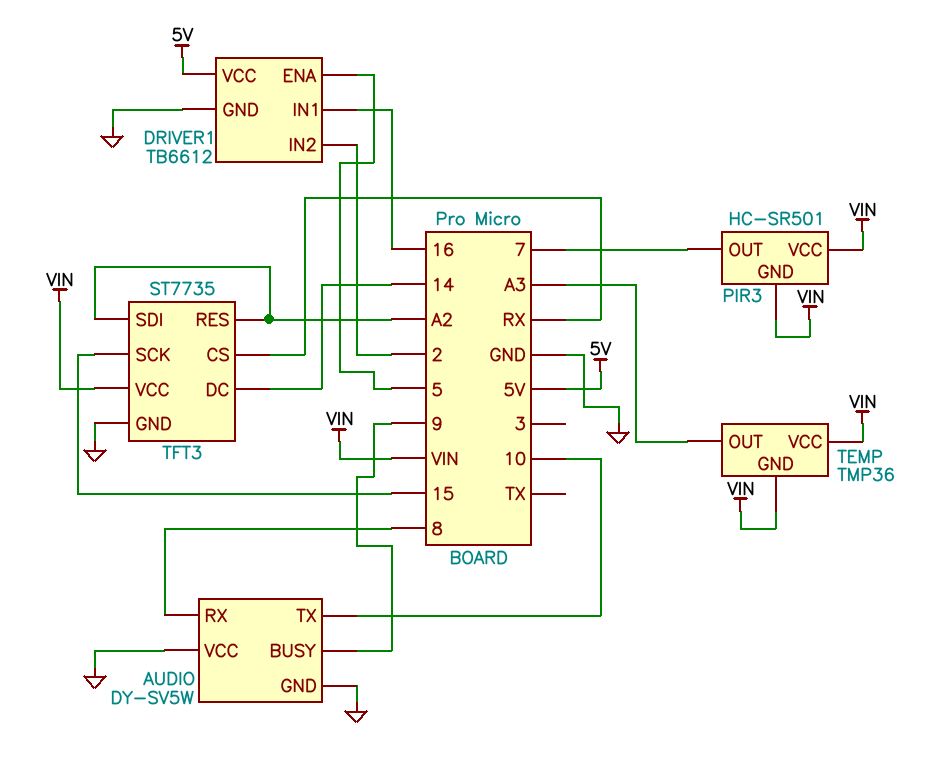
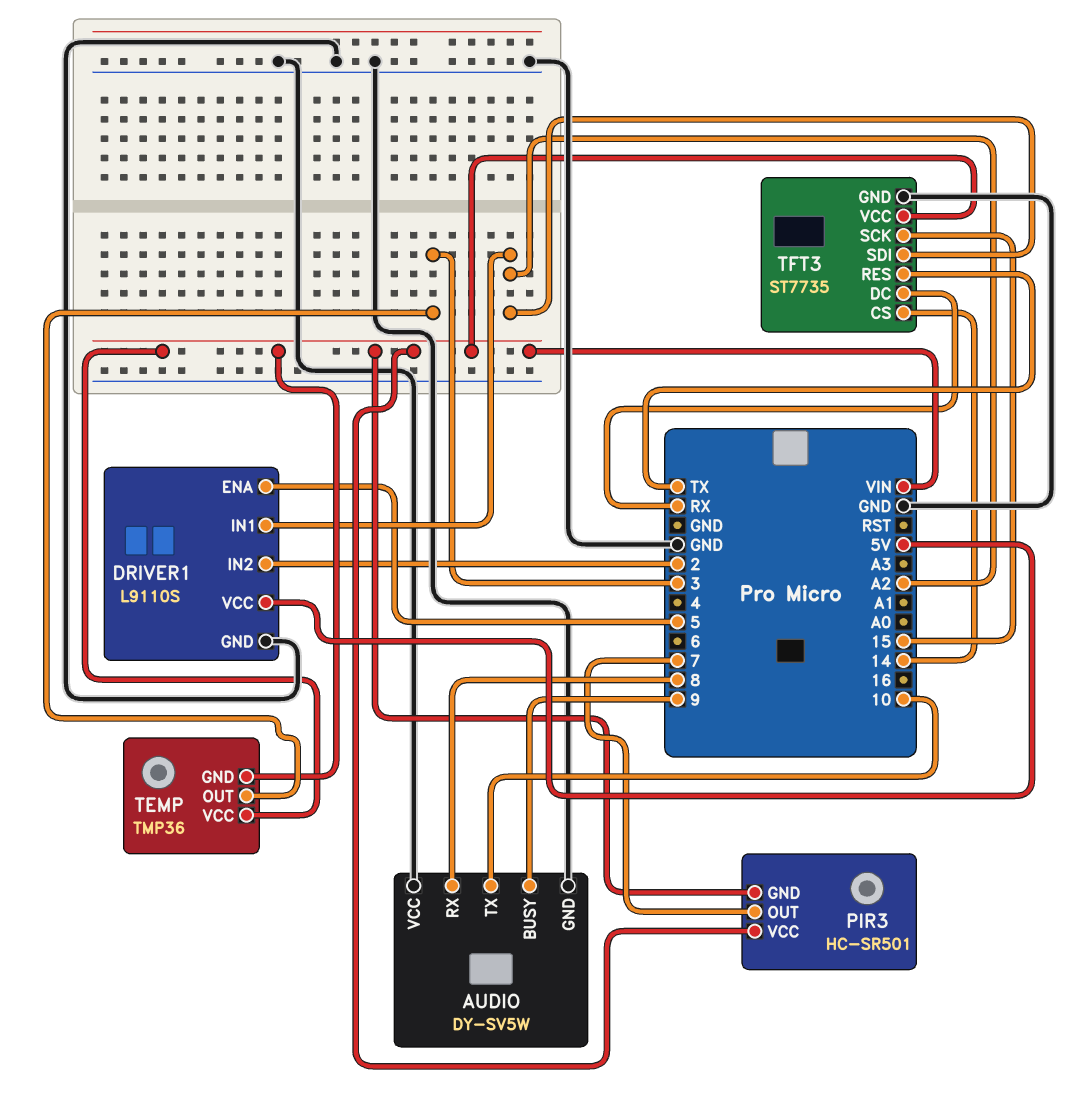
DRIVER1: TB6612 -> L9110S
DRIVER1 pin IN1: 16 -> A2
TEMP pin OUT: A3 -> 3
TFT3 pin CS: RX -> 14
TFT3 pin DC: 14 -> RX
TFT3 pin RES: A2 -> TX

